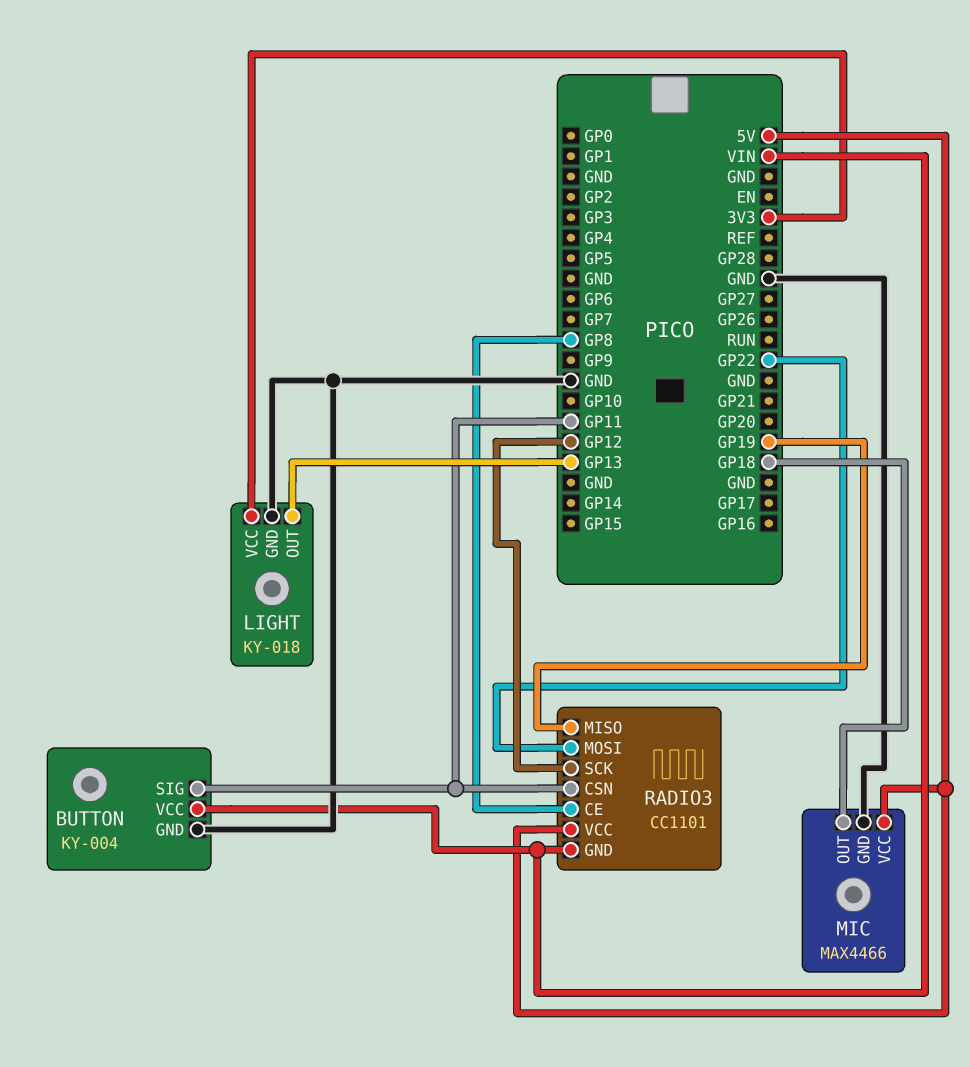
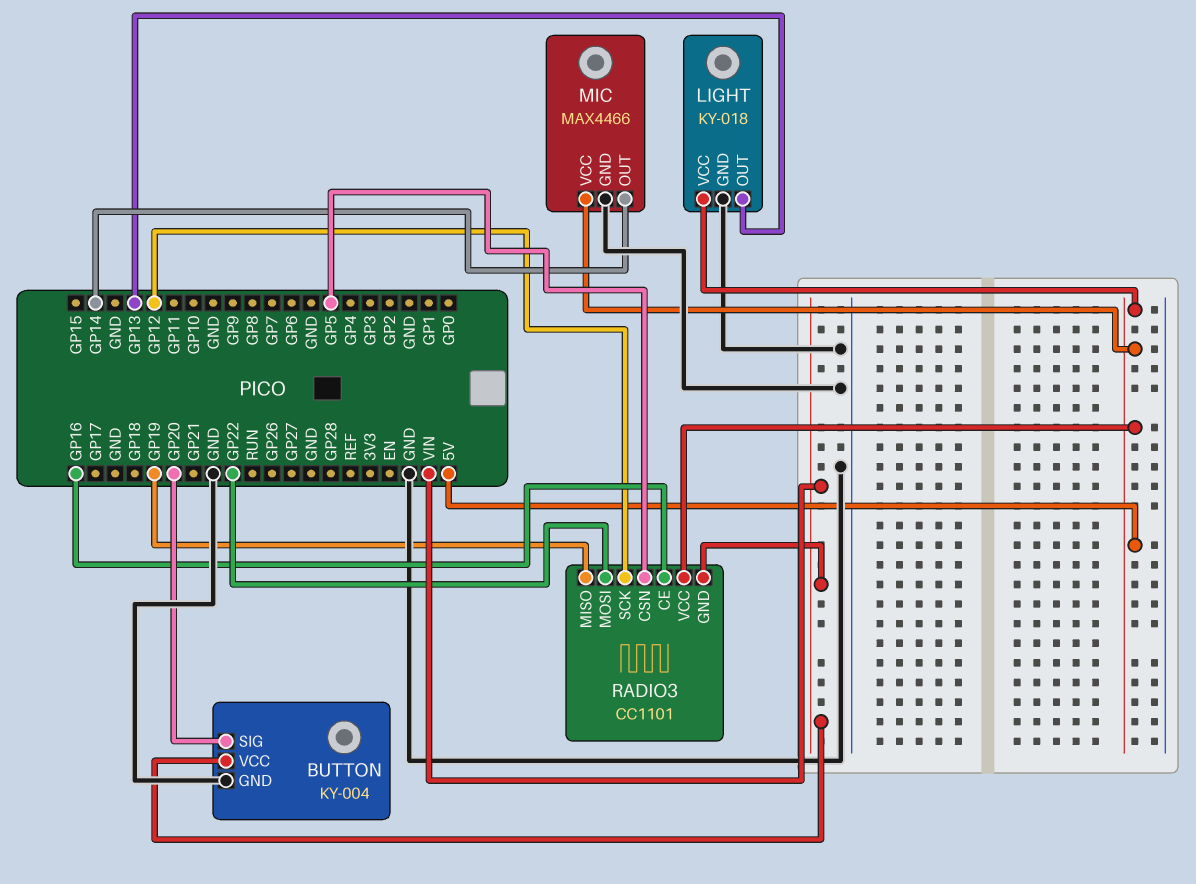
BUTTON pin SIG: GP11 -> GP20
LIGHT pin VCC: 3V3 -> 5V
MIC pin OUT: GP18 -> GP14
RADIO3 pin CE: GP8 -> GP16
RADIO3 pin CSN: GP11 -> GP5

